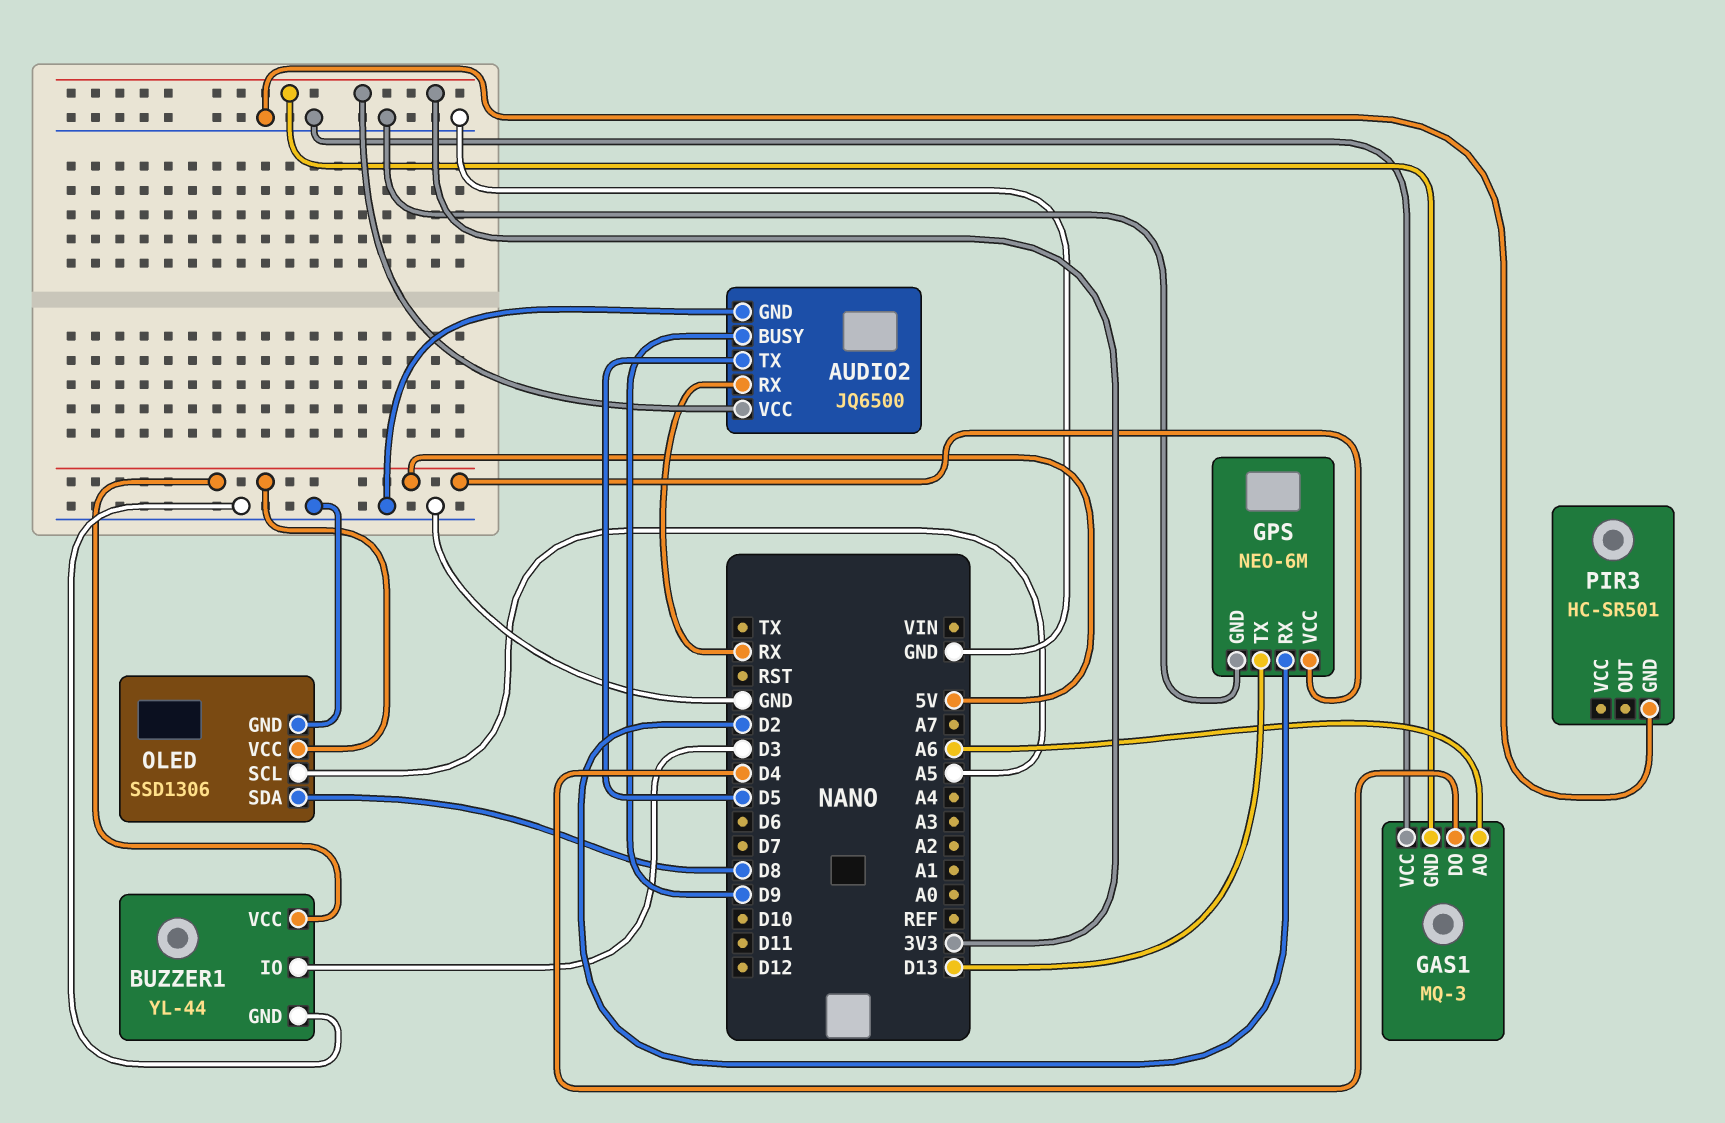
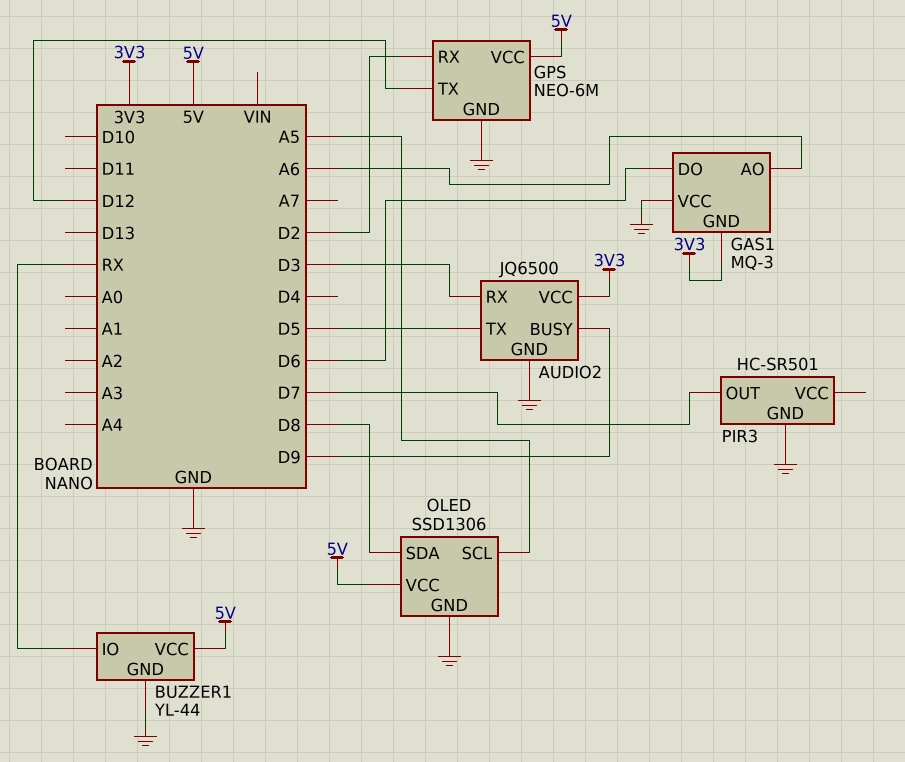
AUDIO2 pin RX: RX -> D3
BUZZER1 pin IO: D3 -> RX
GAS1 pin DO: D4 -> D6
GPS pin TX: D13 -> D12
PIR3 pin OUT: none -> D7

